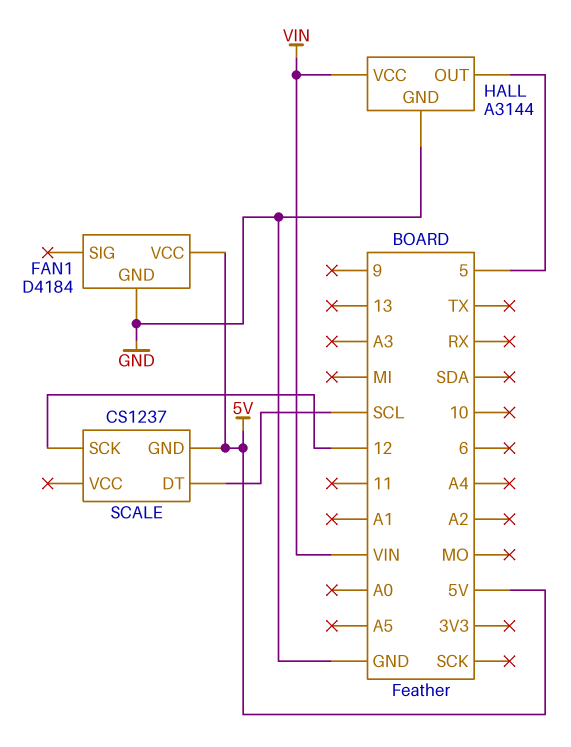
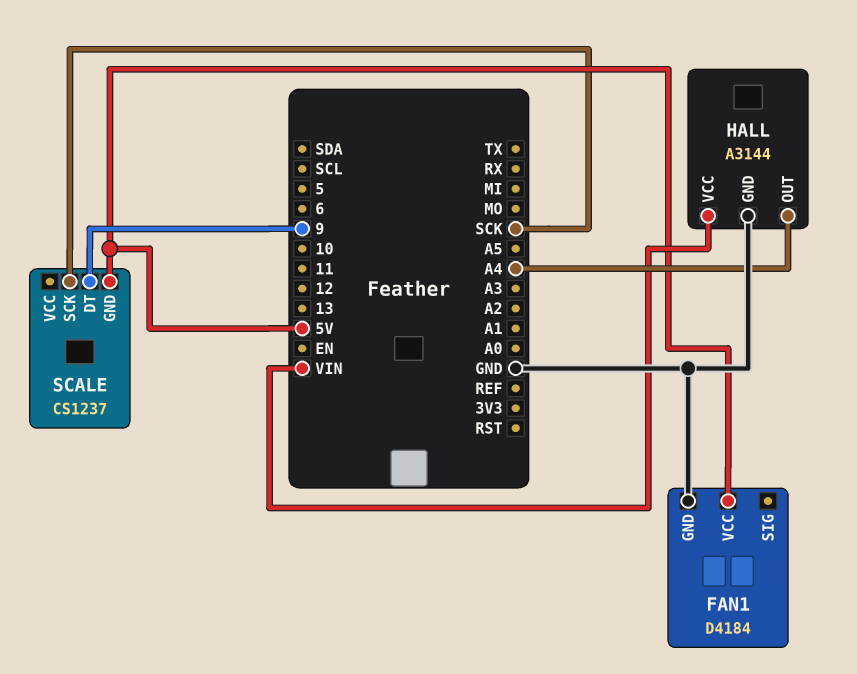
HALL pin OUT: 5 -> A4
SCALE pin DT: SCL -> 9
SCALE pin SCK: 12 -> SCK

